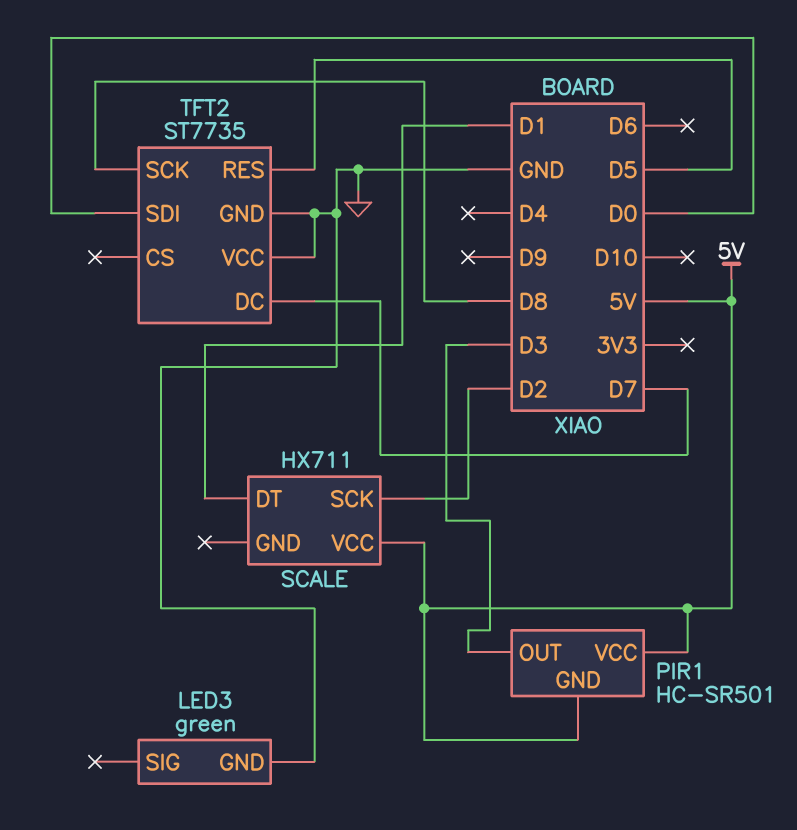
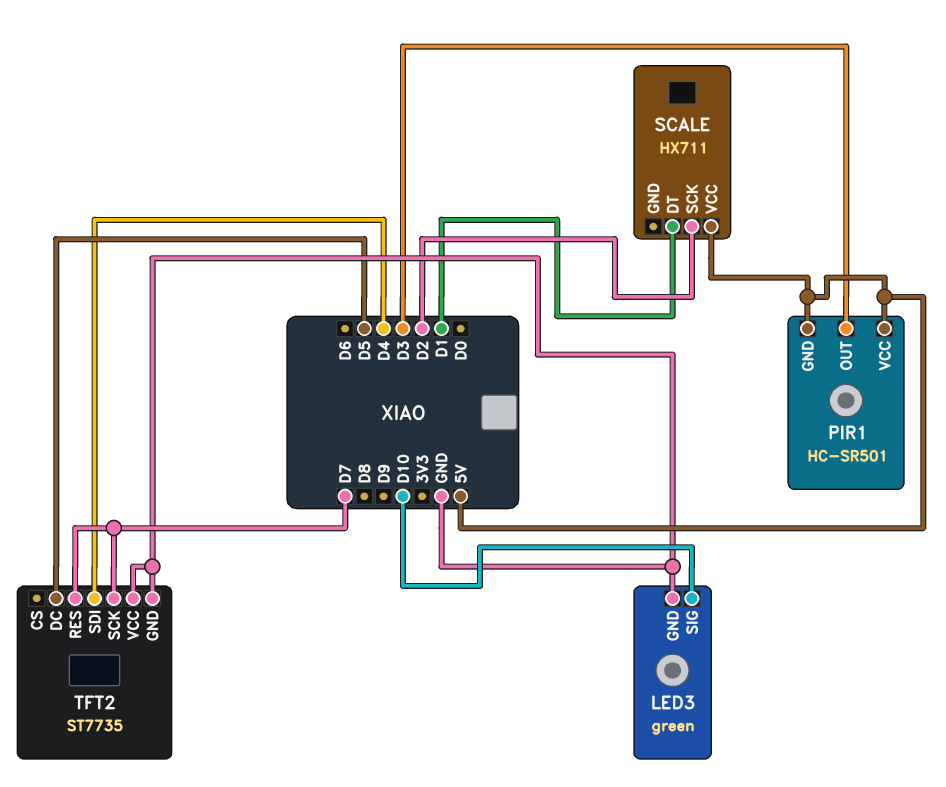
LED3 pin SIG: none -> D10
TFT2 pin DC: D7 -> D5
TFT2 pin RES: D5 -> D7
TFT2 pin SCK: D8 -> D7
TFT2 pin SDI: D0 -> D4

